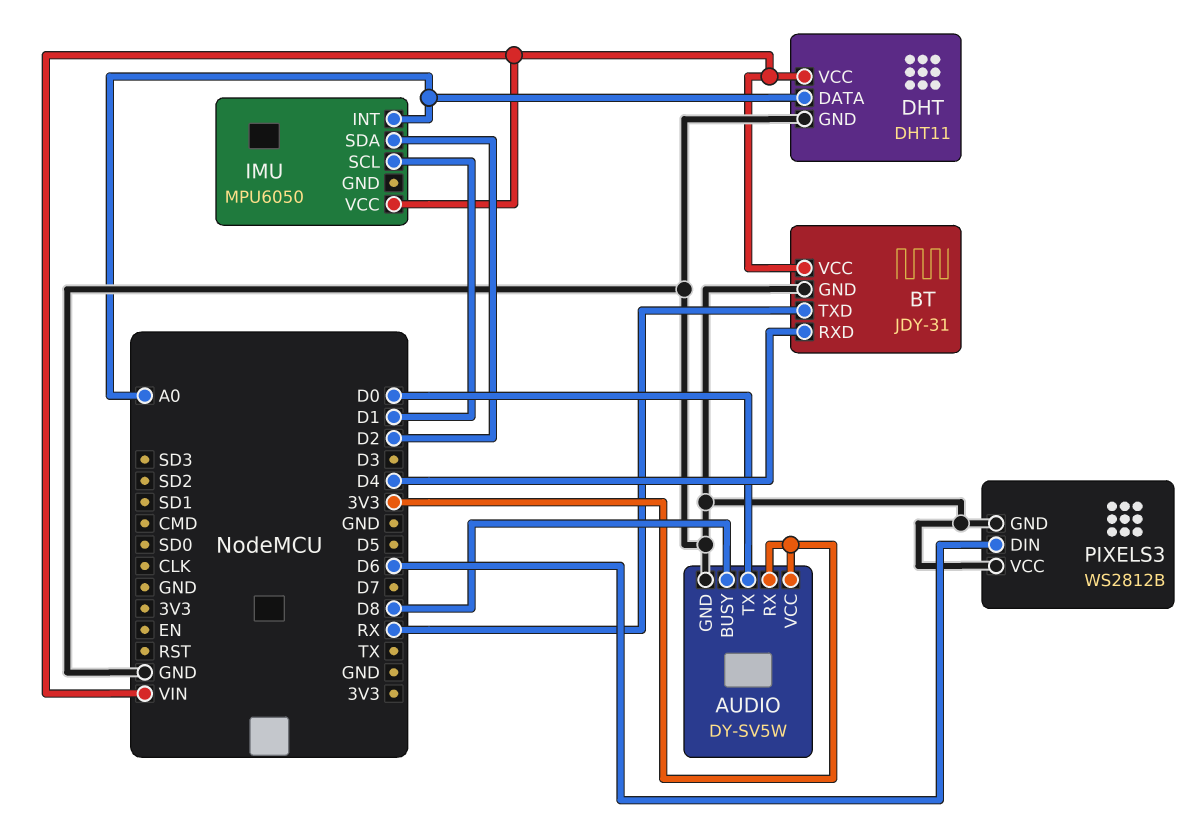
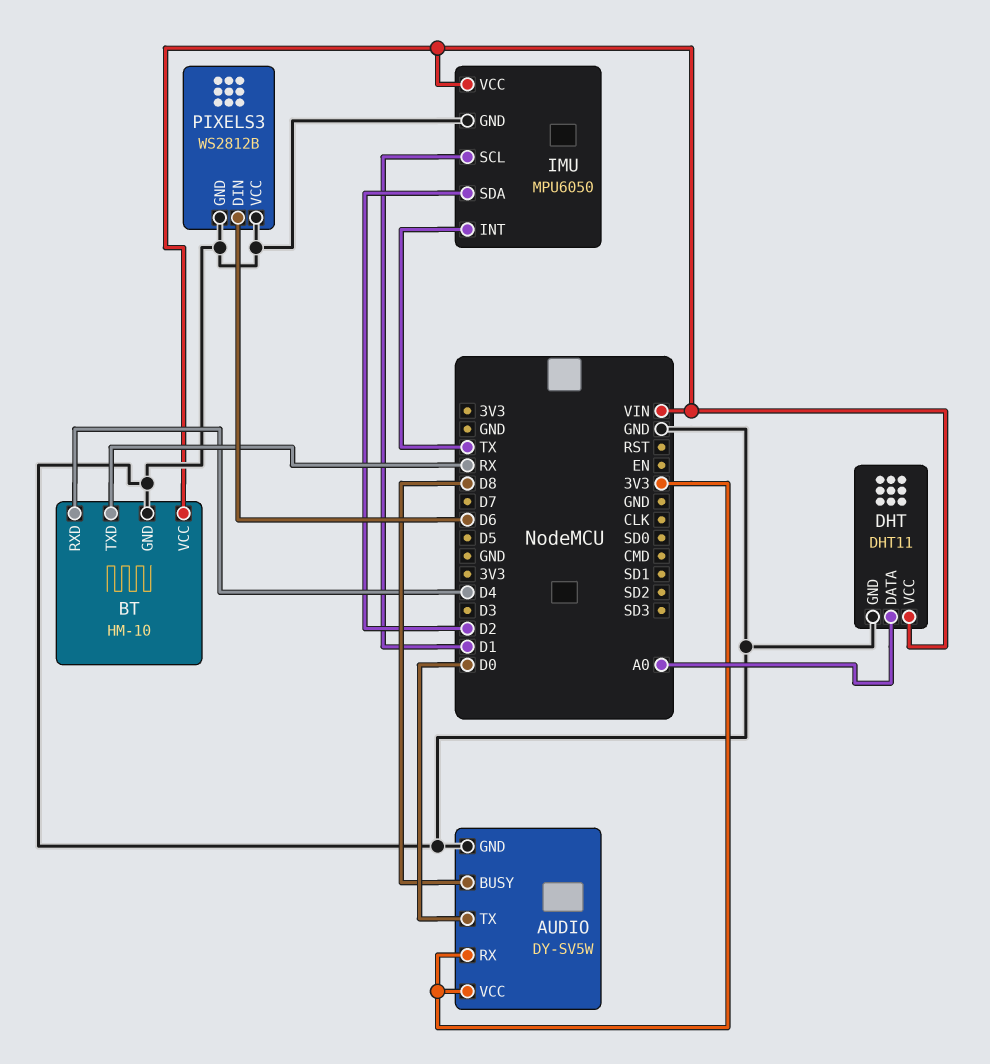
BT: JDY-31 -> HM-10
IMU pin GND: none -> GND
IMU pin INT: A0 -> TX

